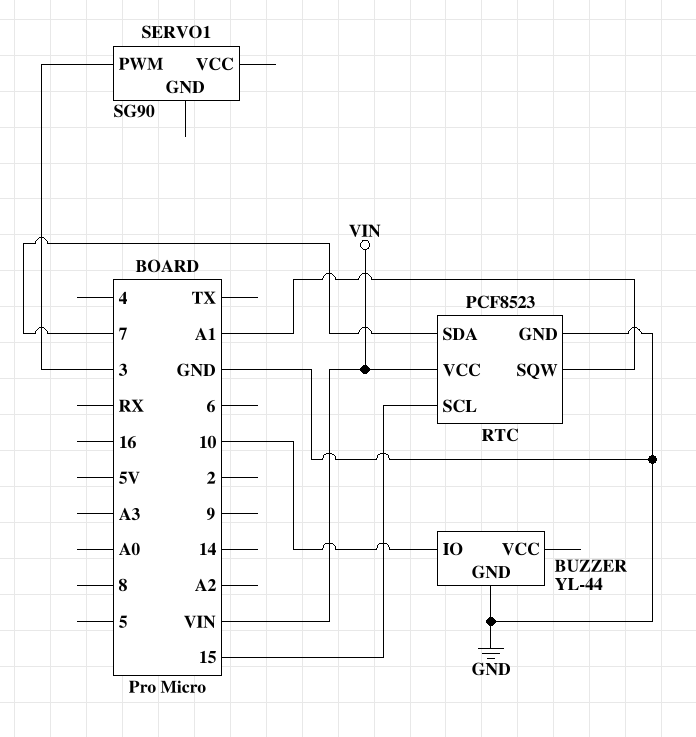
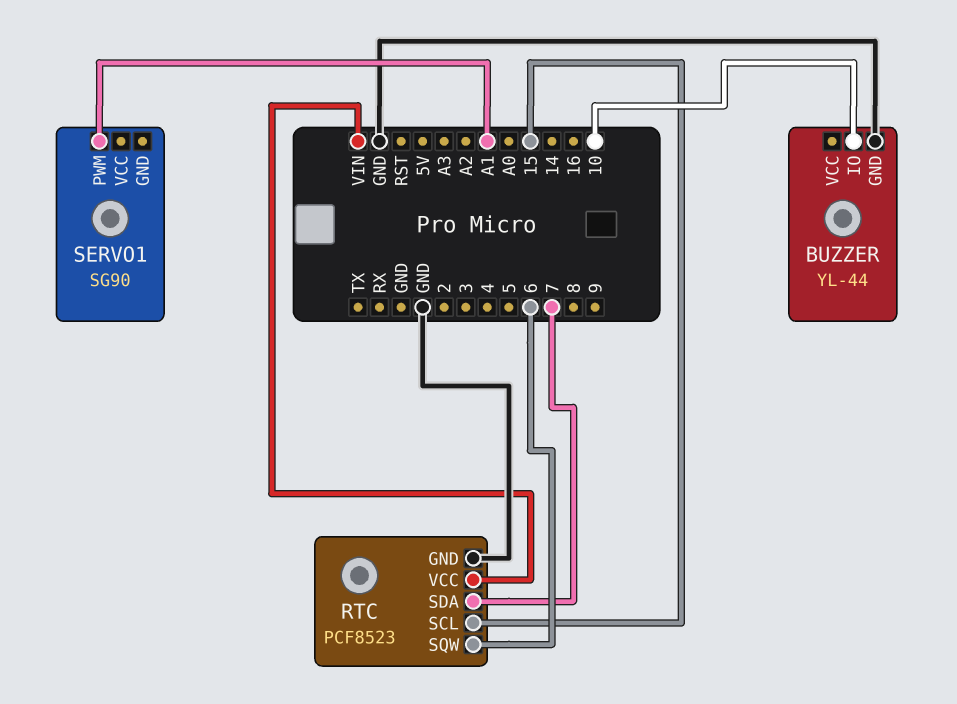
RTC pin SQW: A1 -> 6
SERVO1 pin PWM: 3 -> A1

